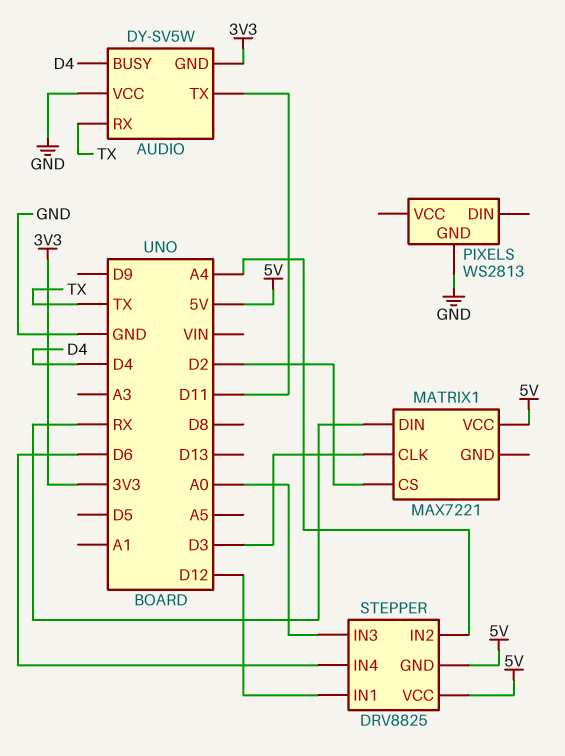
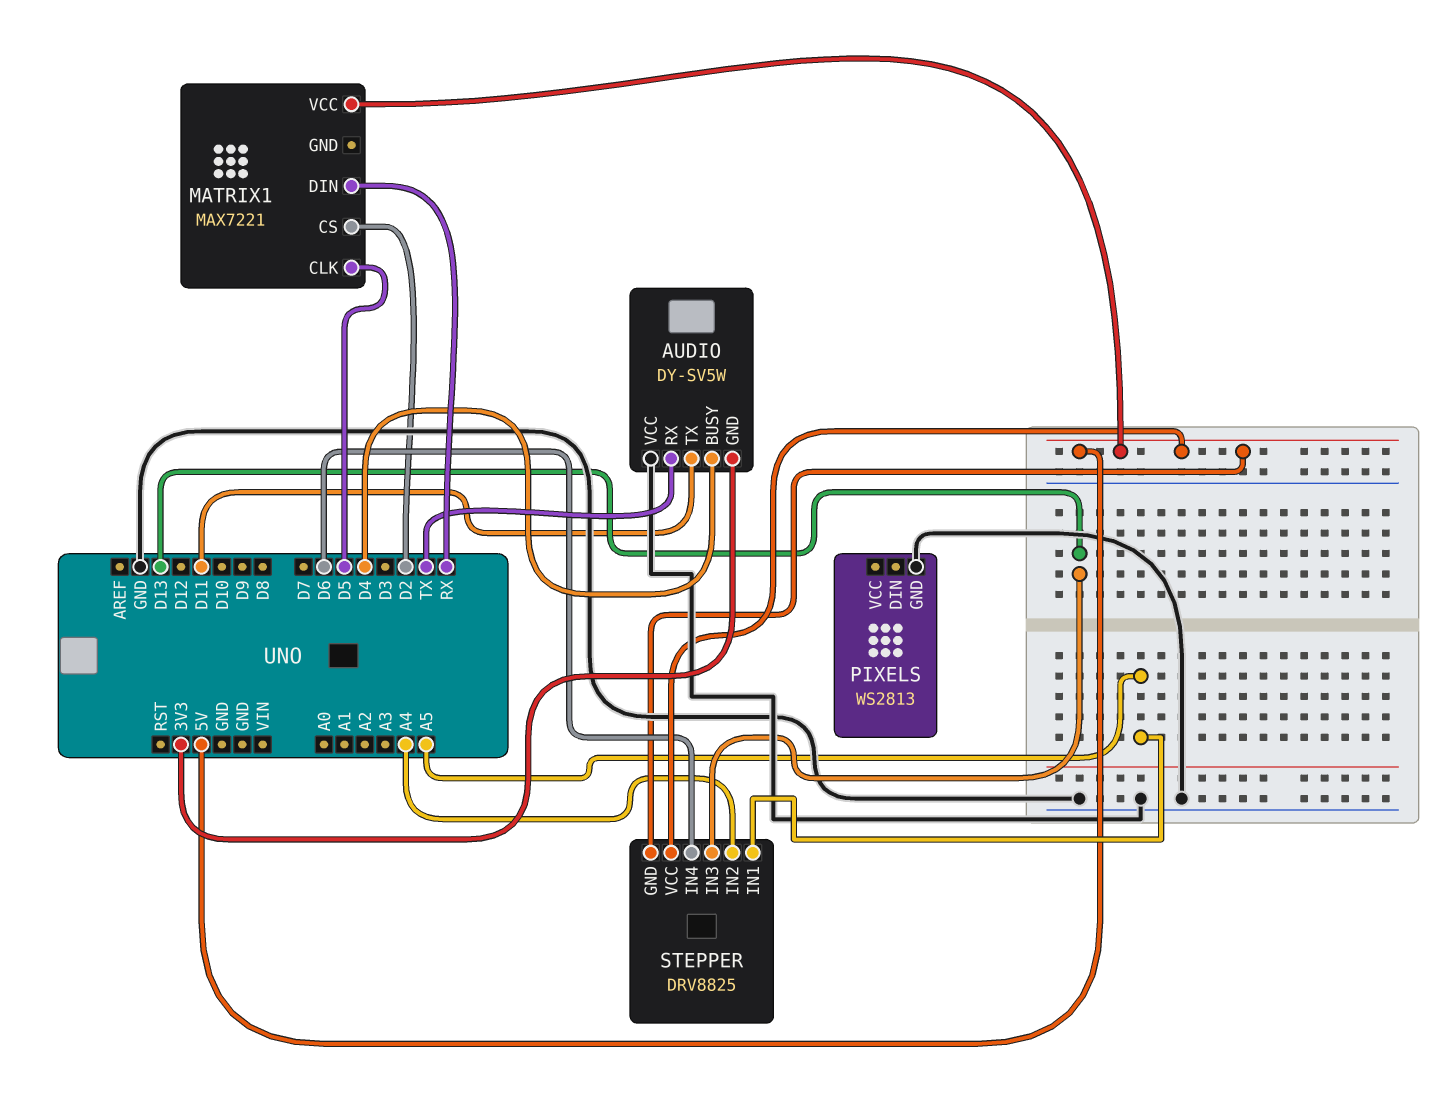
MATRIX1 pin CLK: D3 -> D5
STEPPER pin IN1: D12 -> A5
STEPPER pin IN3: A0 -> D13

